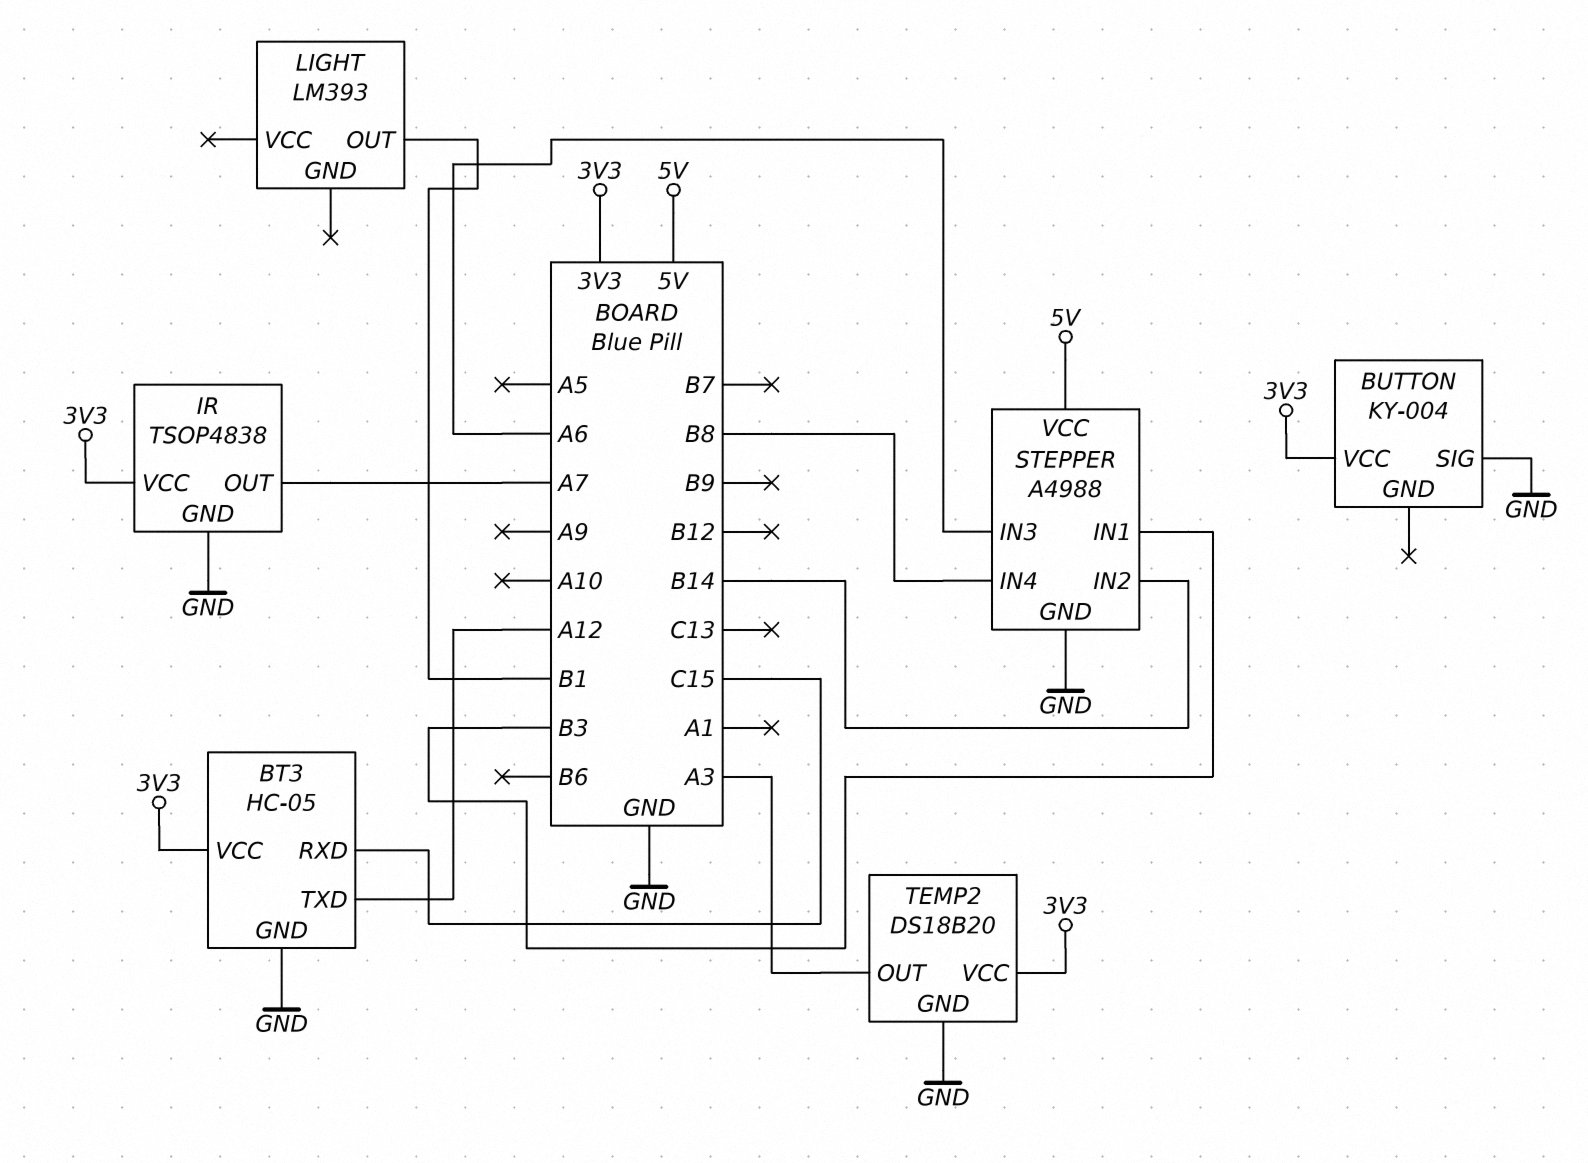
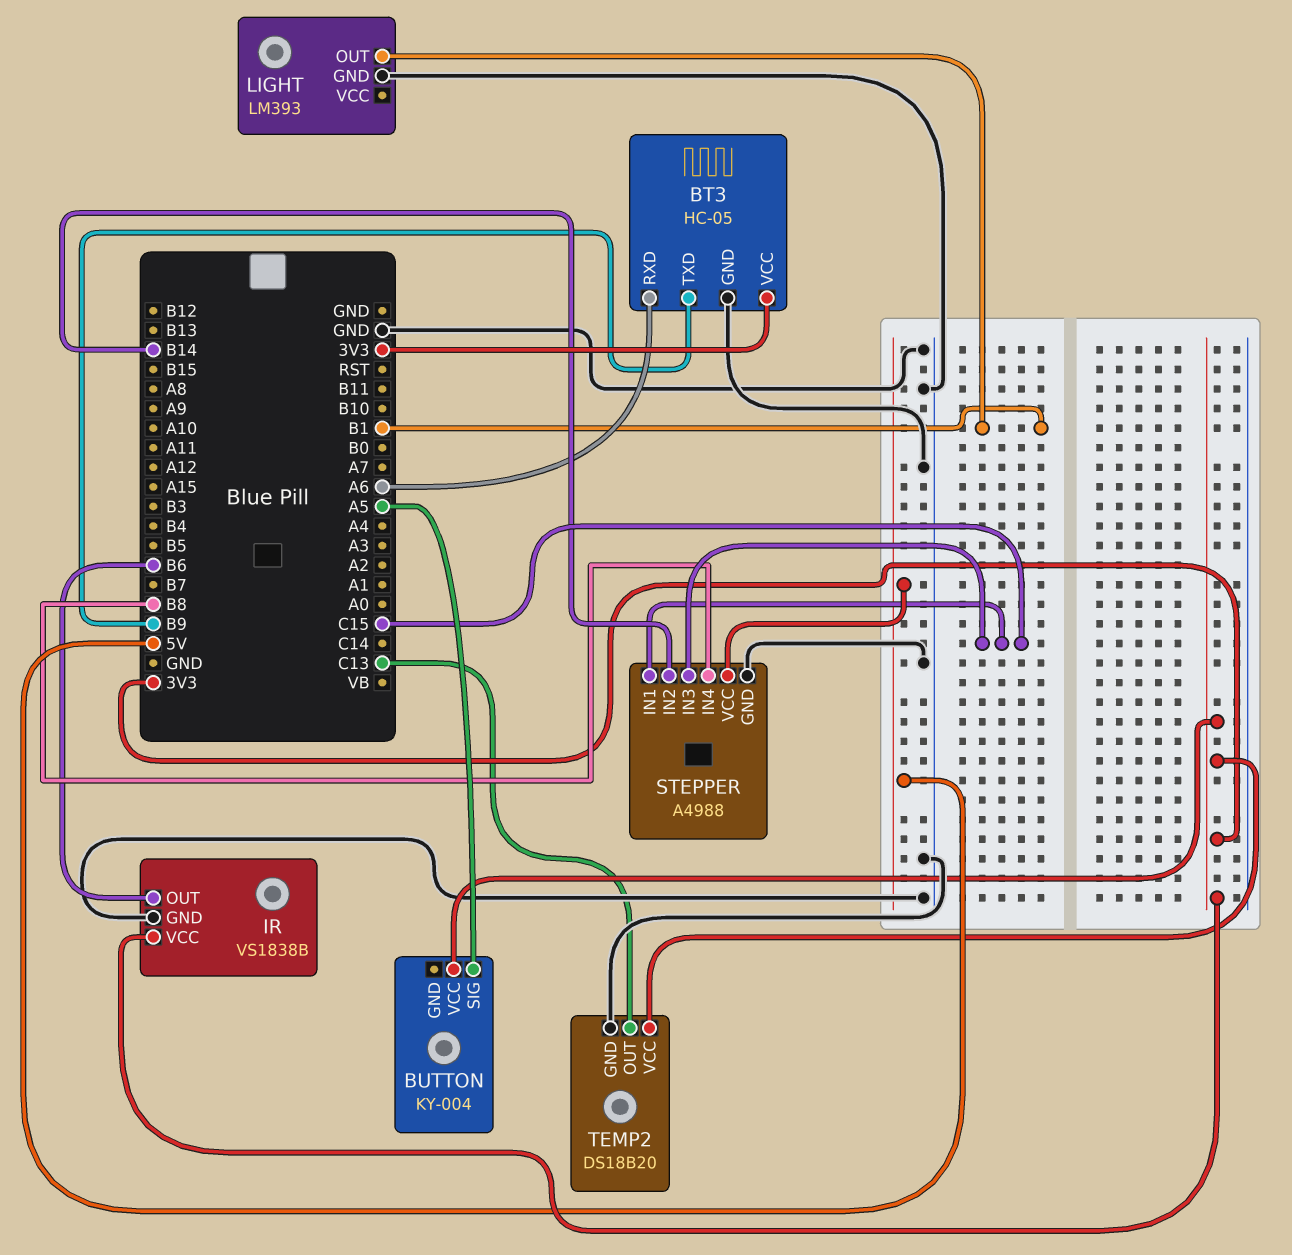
BT3 pin RXD: C15 -> A6
BT3 pin TXD: A12 -> B9
BUTTON pin SIG: GND -> A5
IR: TSOP4838 -> VS1838B
IR pin OUT: A7 -> B6
LIGHT pin GND: none -> GND
STEPPER pin IN1: B3 -> C15
STEPPER pin IN3: A6 -> C15
TEMP2 pin OUT: A3 -> C13

